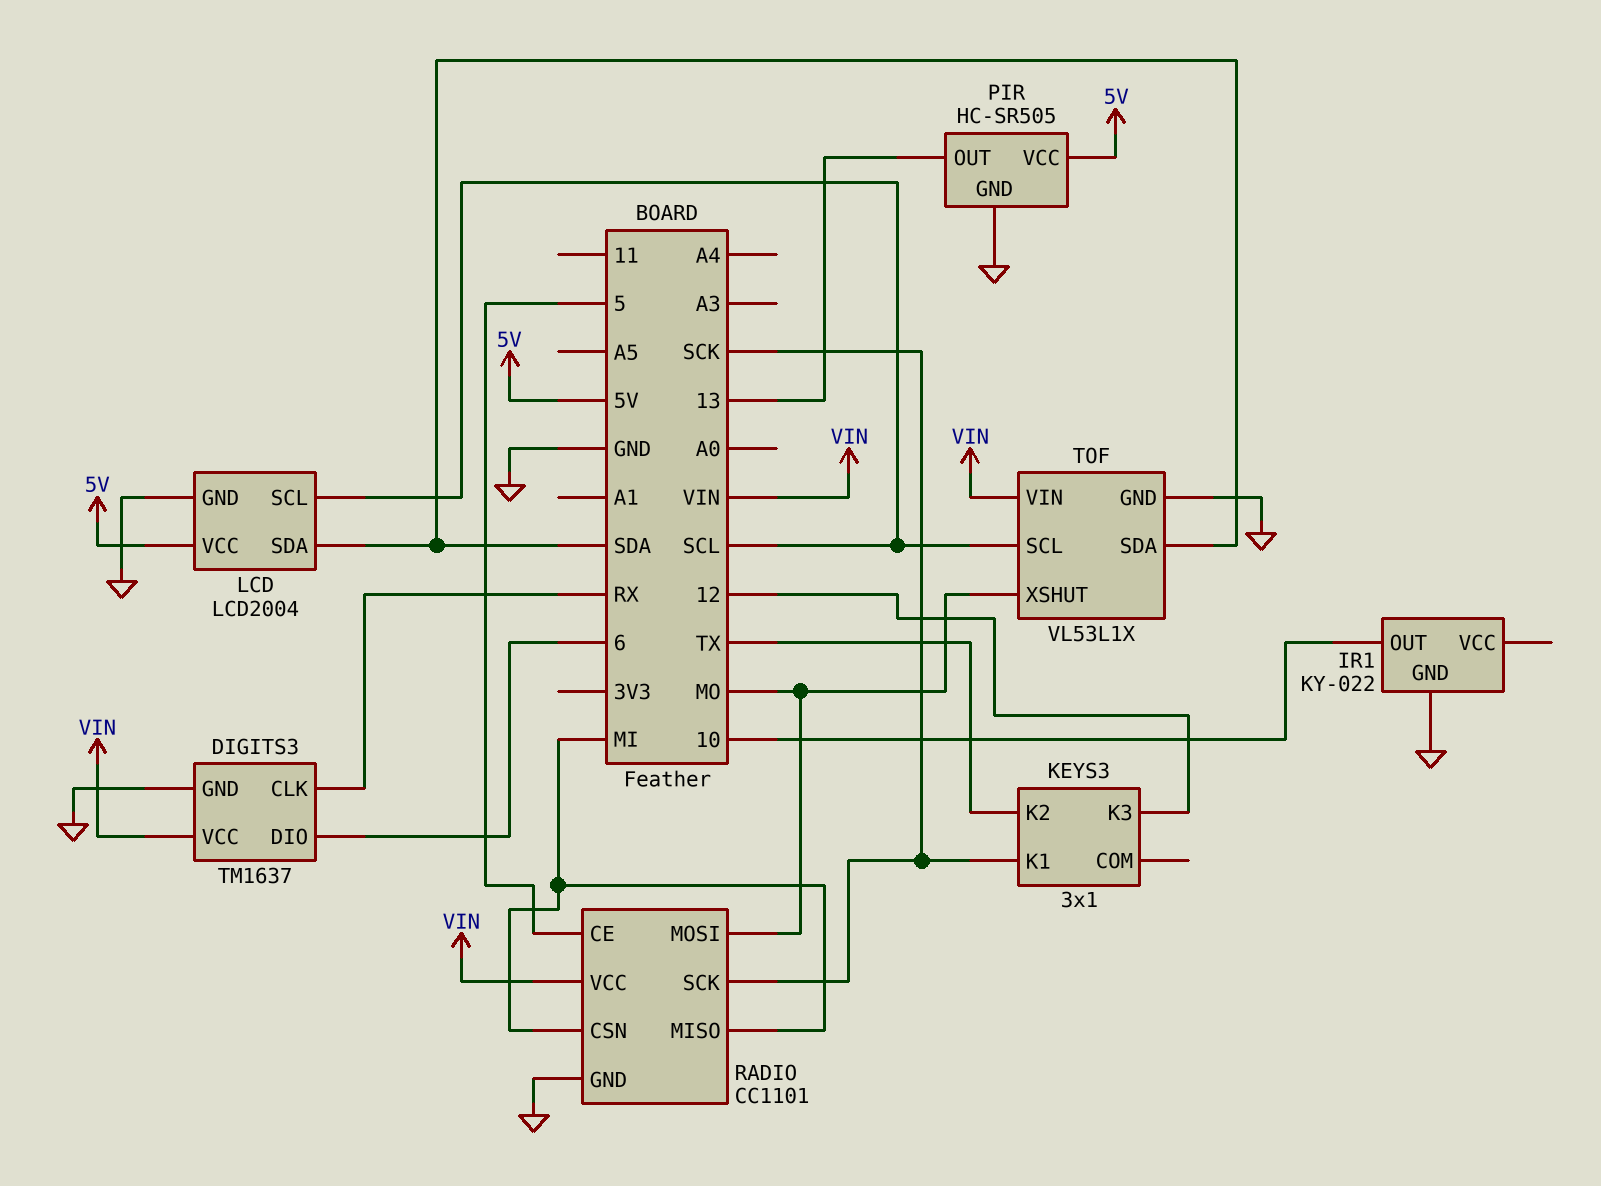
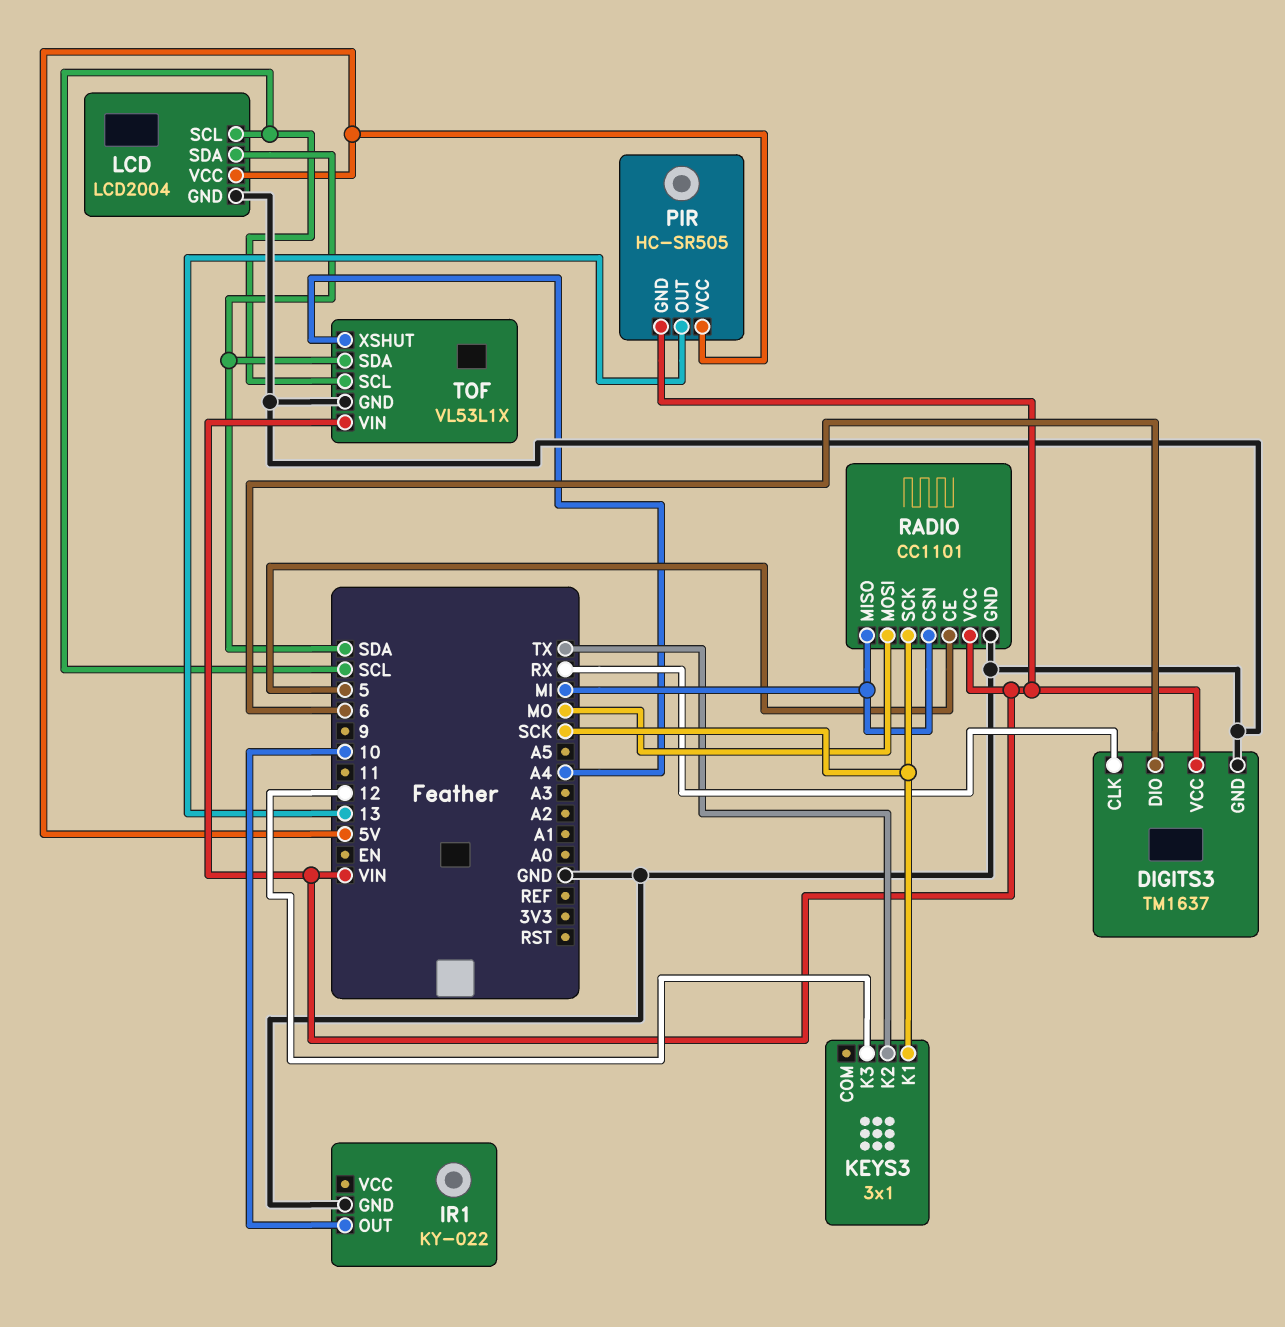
PIR pin GND: GND -> VIN
TOF pin XSHUT: MO -> A4

